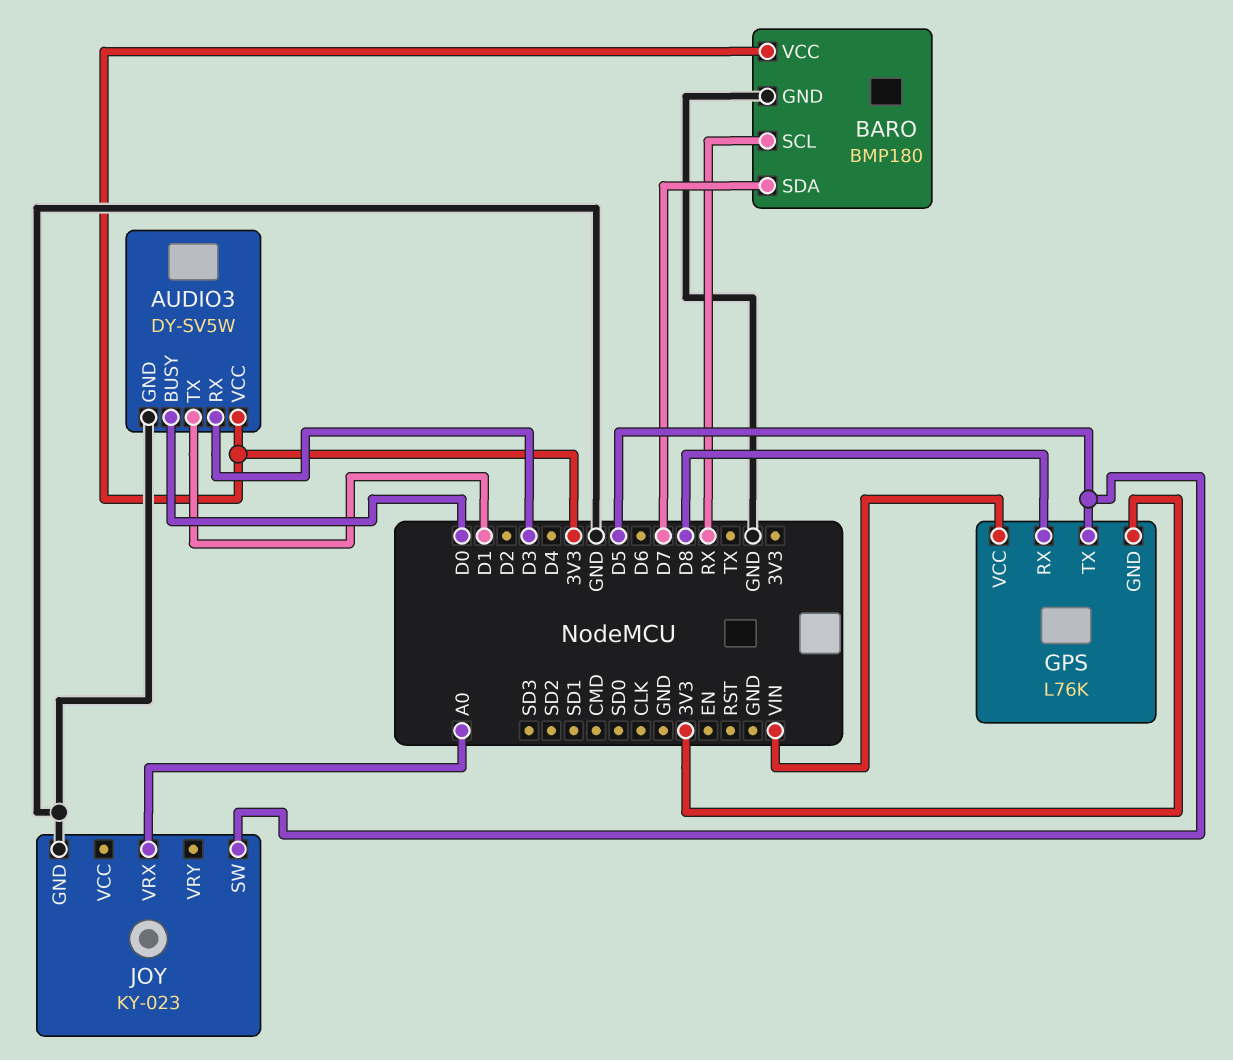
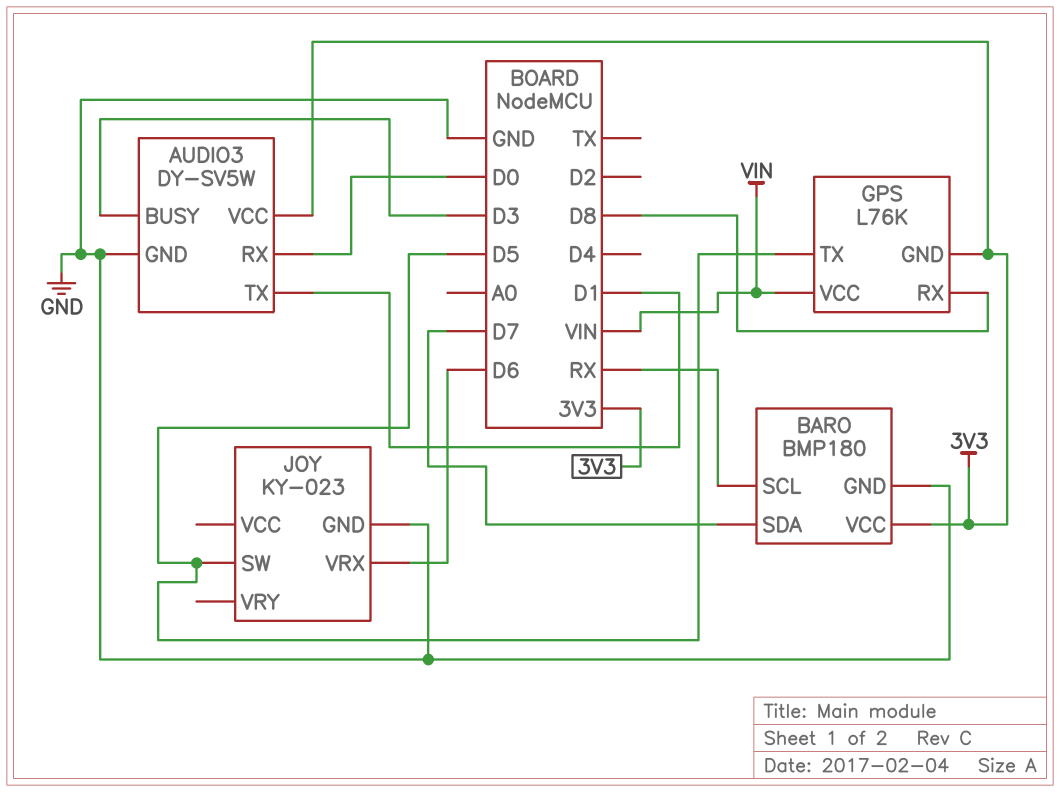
AUDIO3 pin BUSY: D0 -> D3
AUDIO3 pin RX: D3 -> D0
JOY pin VRX: A0 -> D6

